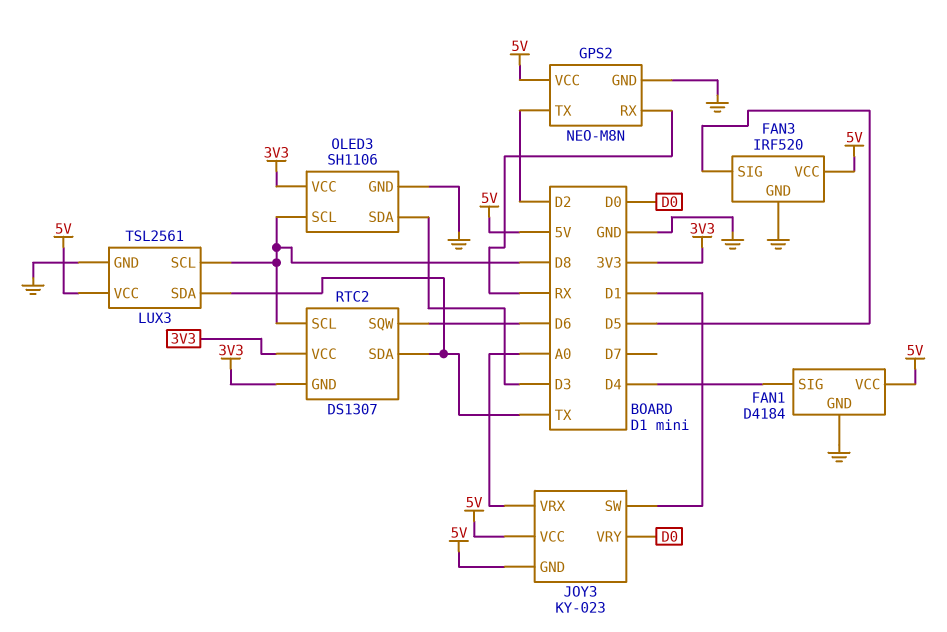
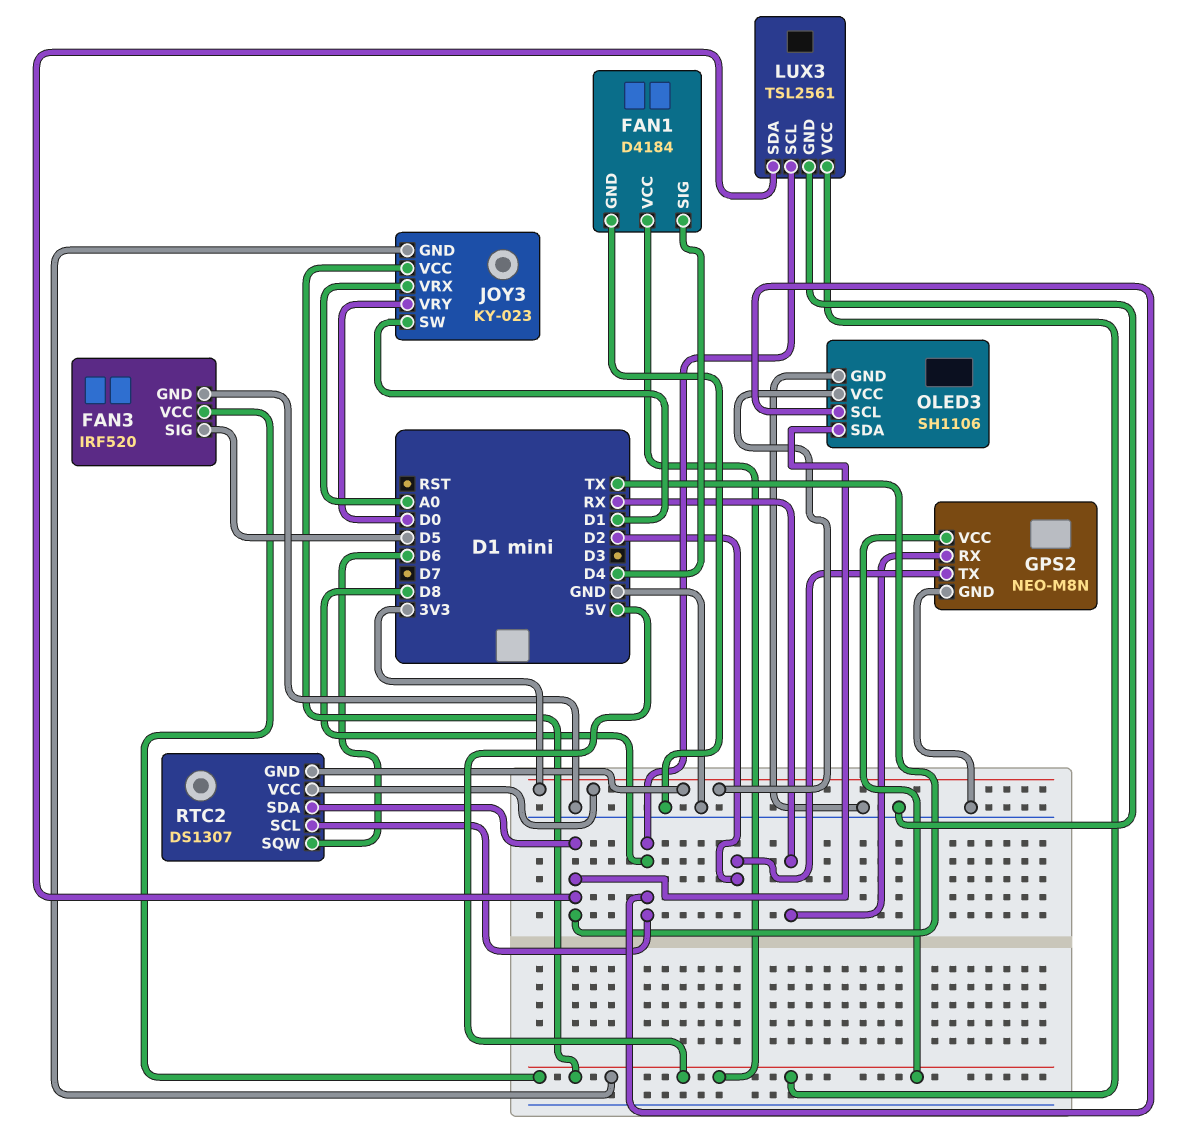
OLED3 pin SDA: D3 -> TX

